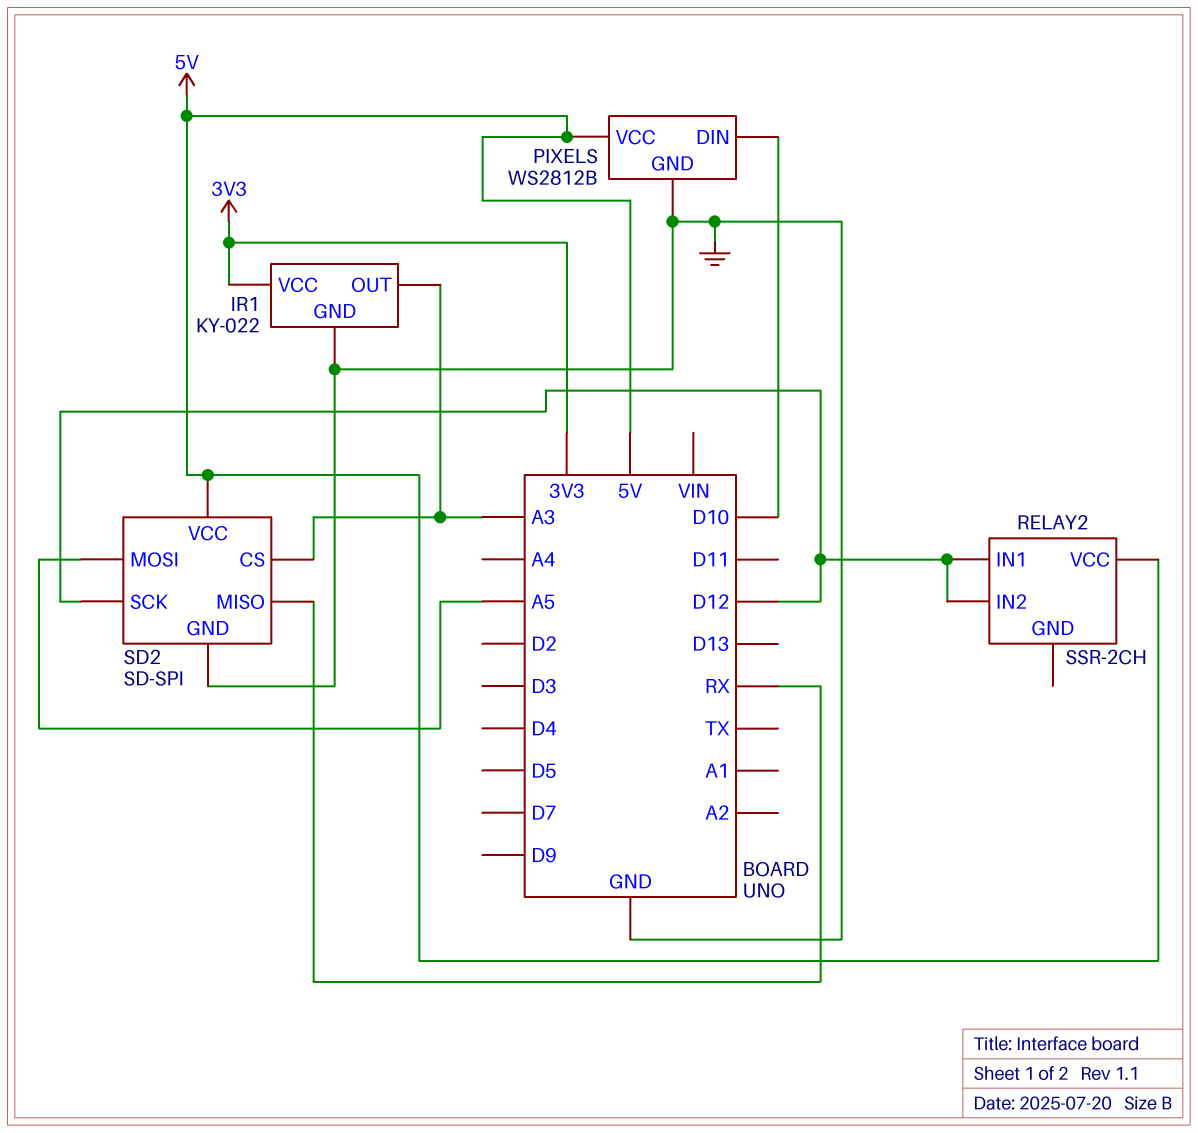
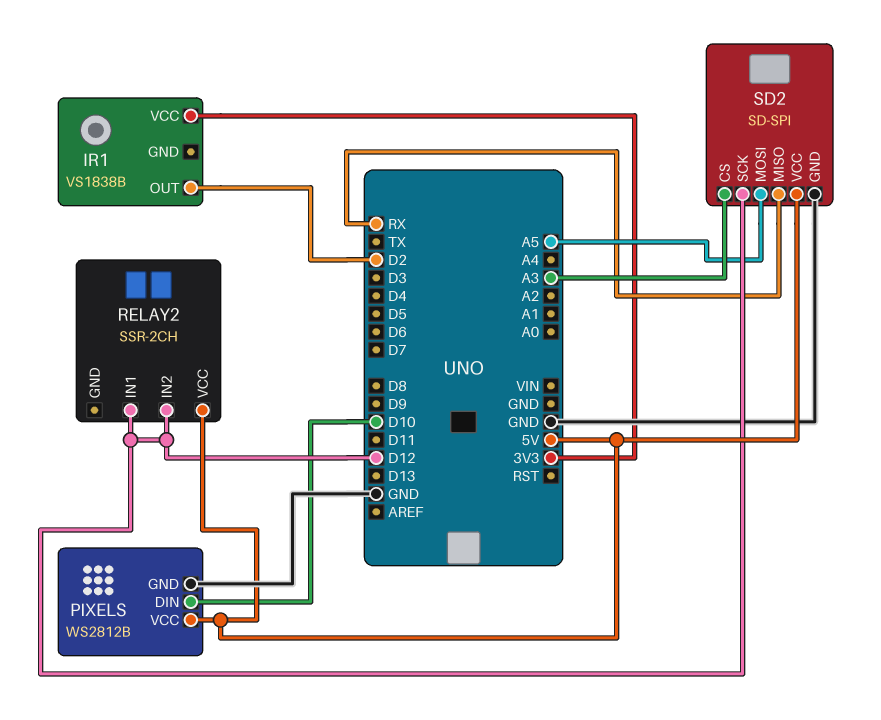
IR1: KY-022 -> VS1838B
IR1 pin GND: GND -> none
IR1 pin OUT: A3 -> D2

